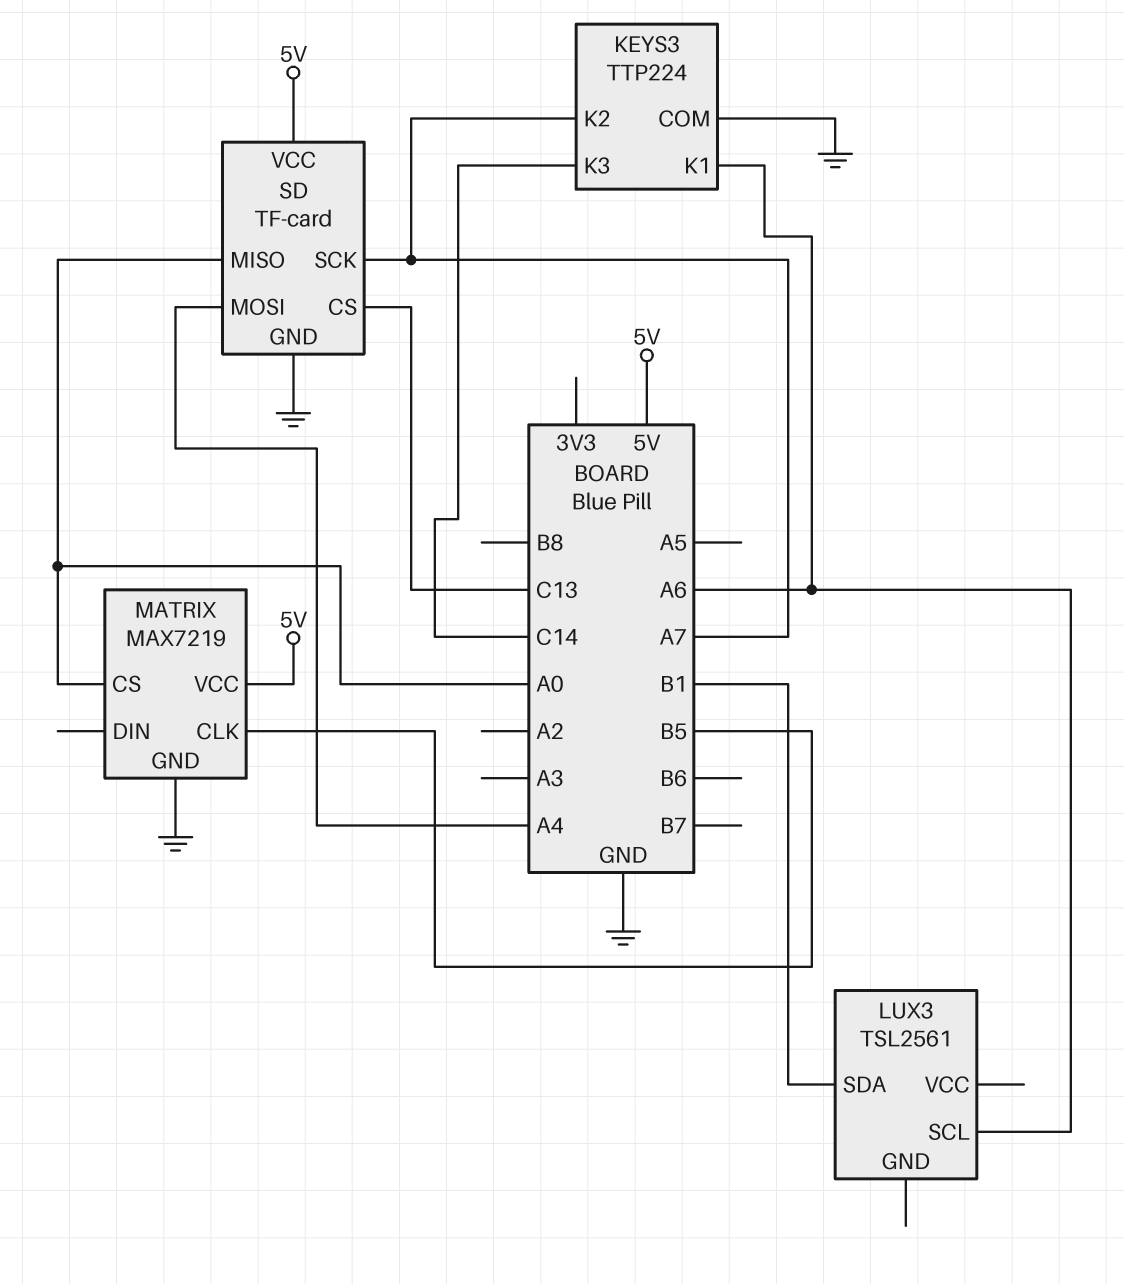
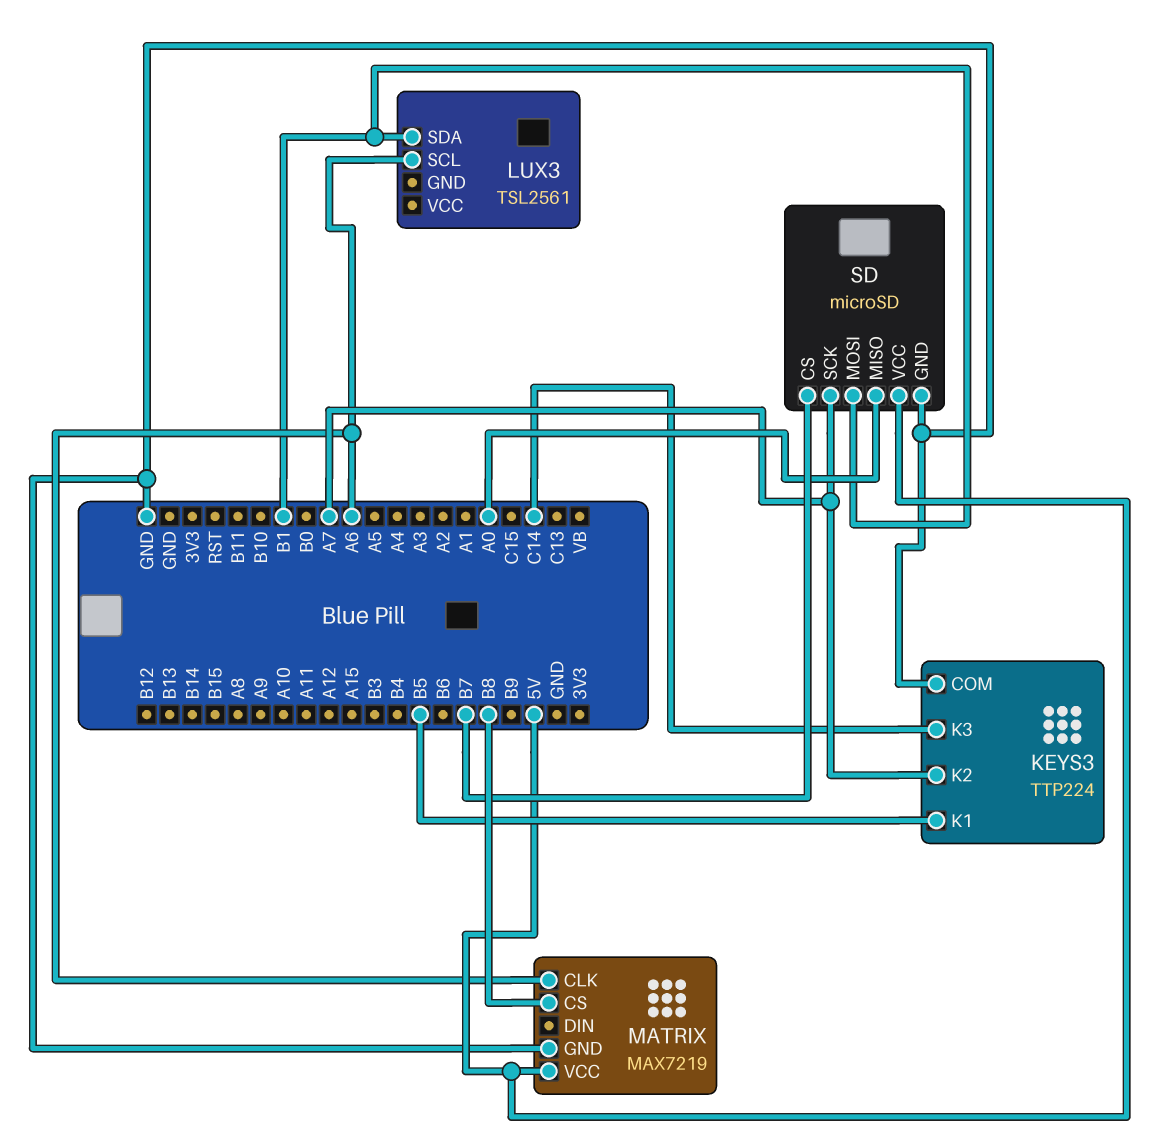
KEYS3 pin K1: A6 -> B5
MATRIX pin CLK: B5 -> A6
MATRIX pin CS: A0 -> B8
SD: TF-card -> microSD
SD pin CS: C13 -> B7
SD pin MOSI: A4 -> B1

